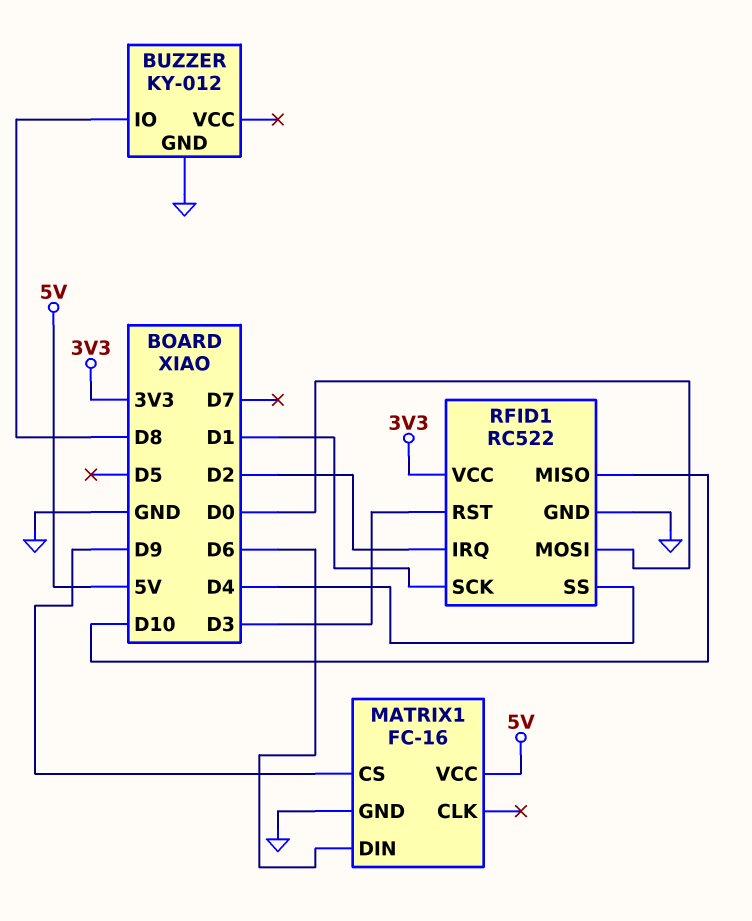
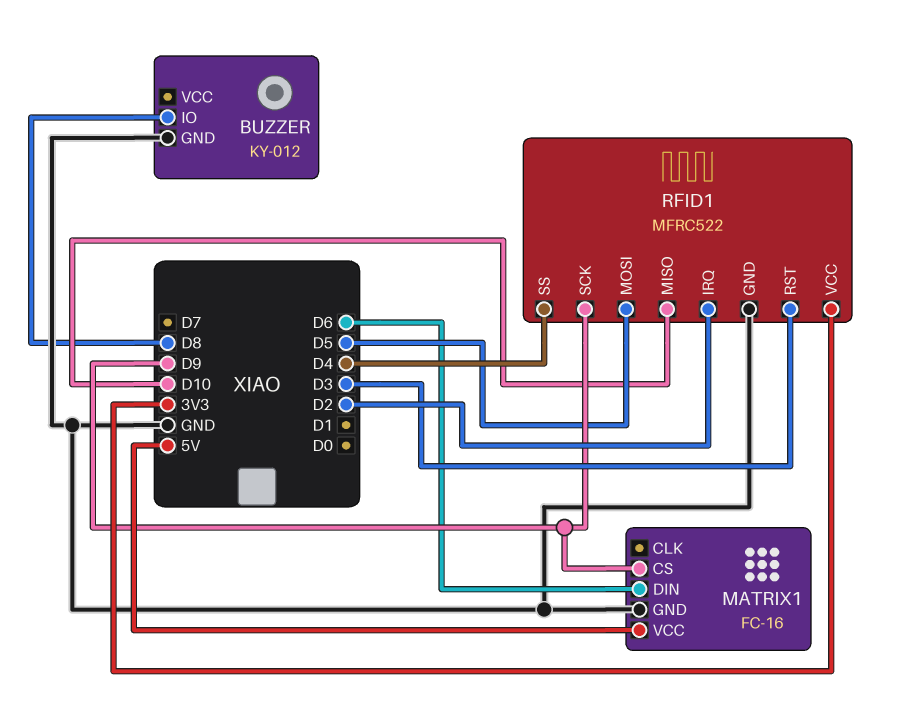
RFID1: RC522 -> MFRC522
RFID1 pin MOSI: D0 -> D5
RFID1 pin SCK: D1 -> D9

